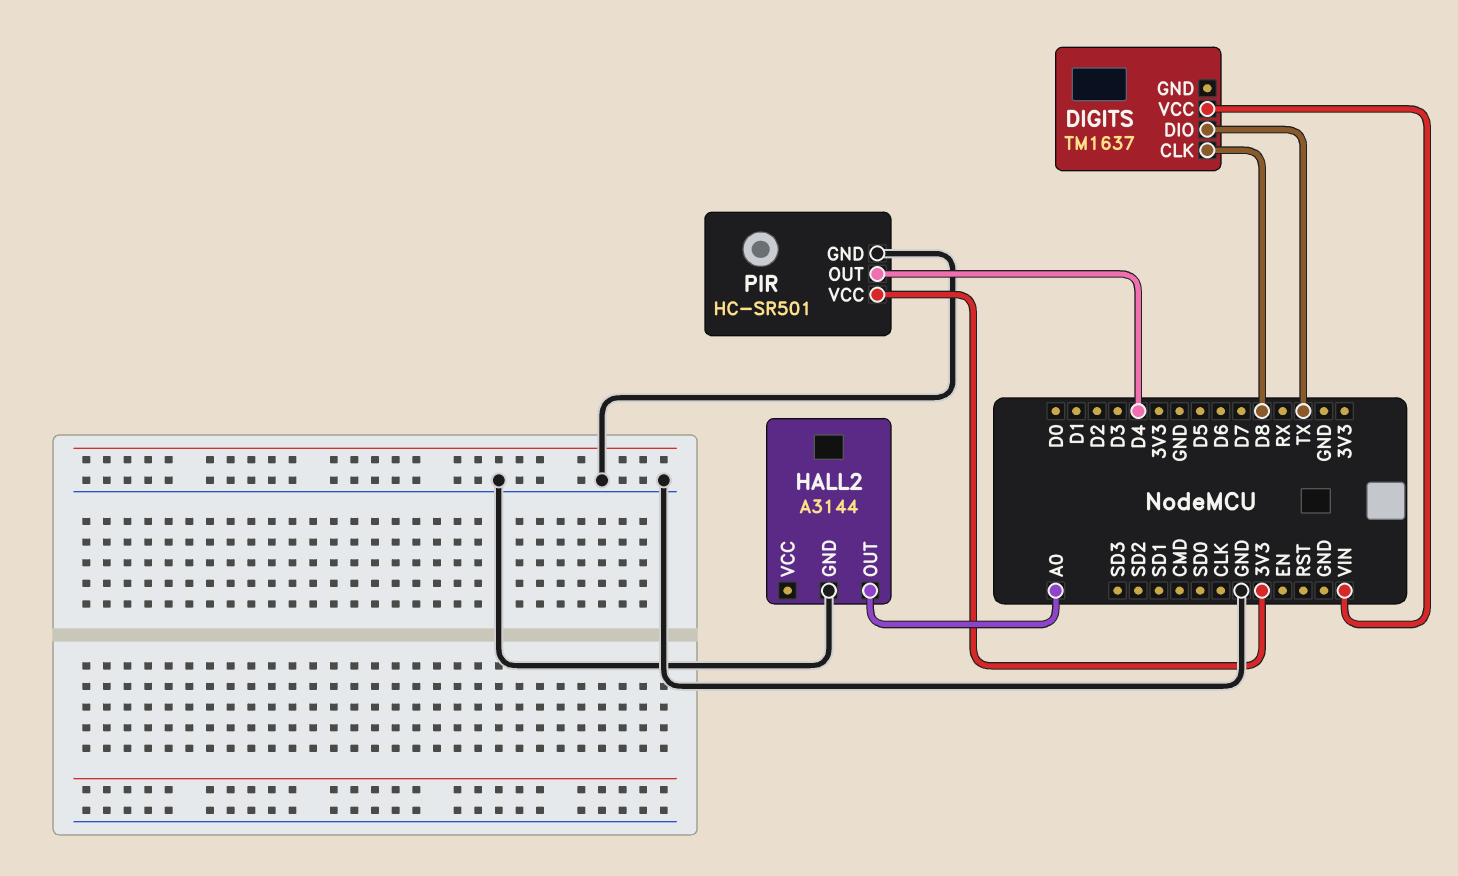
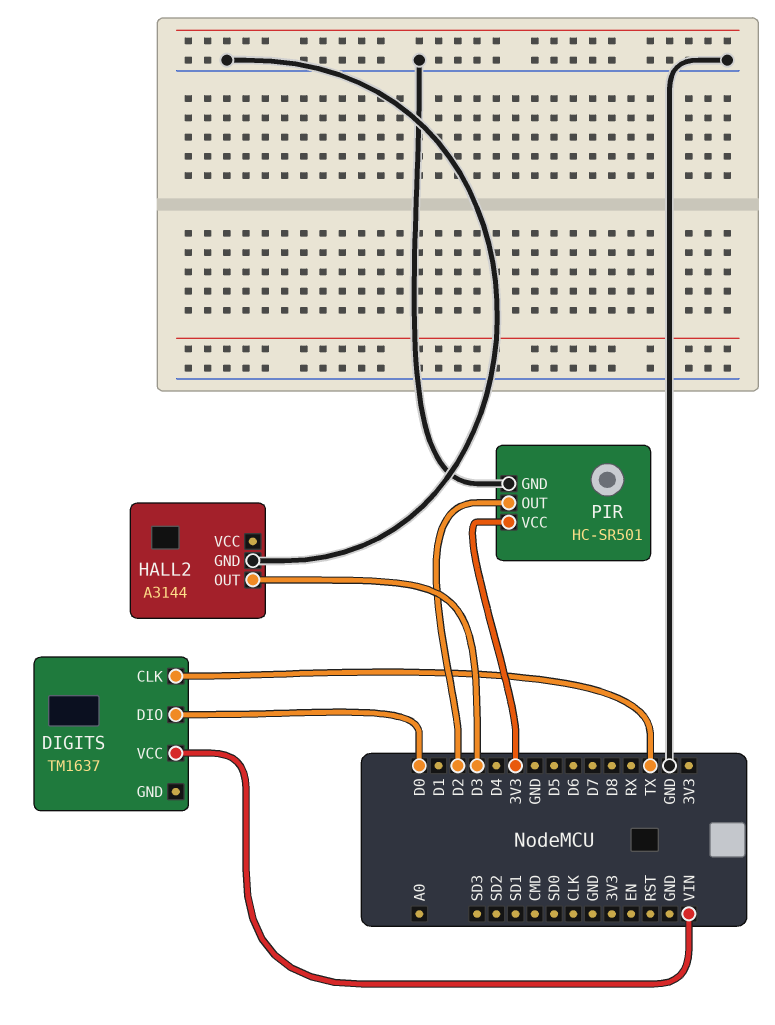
DIGITS pin CLK: D8 -> TX
DIGITS pin DIO: TX -> D0
HALL2 pin OUT: A0 -> D3
PIR pin OUT: D4 -> D2

